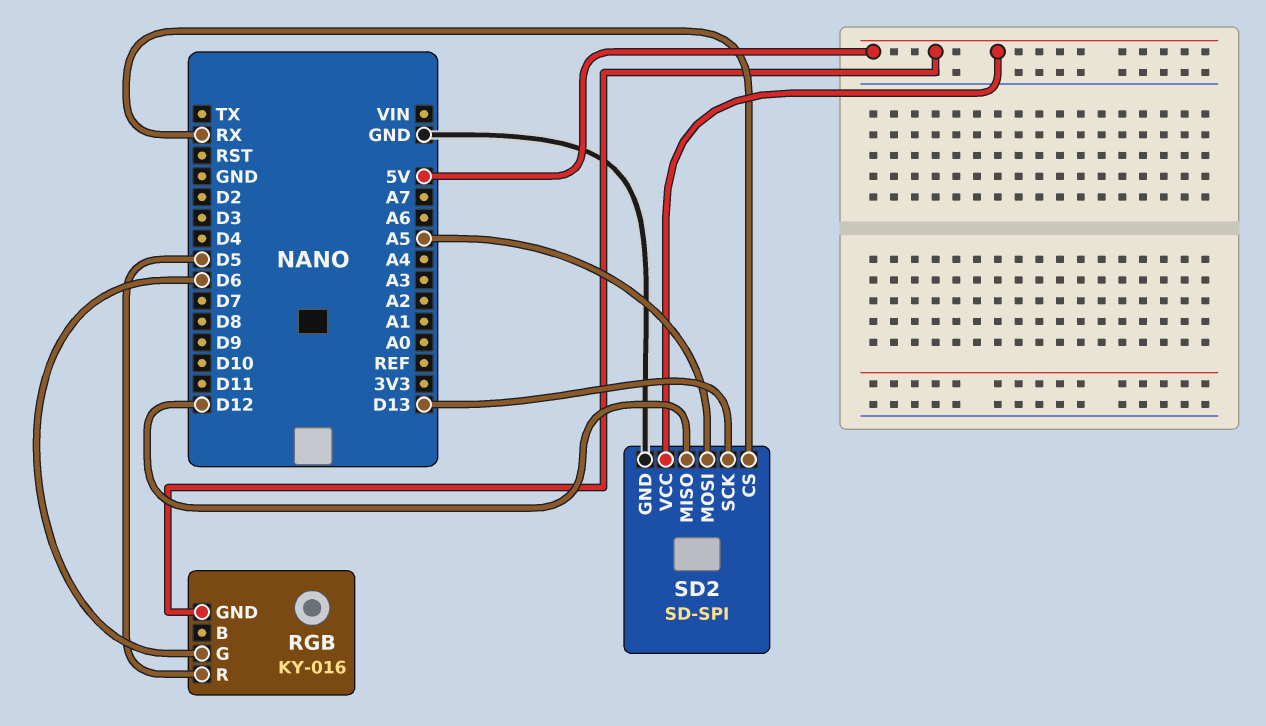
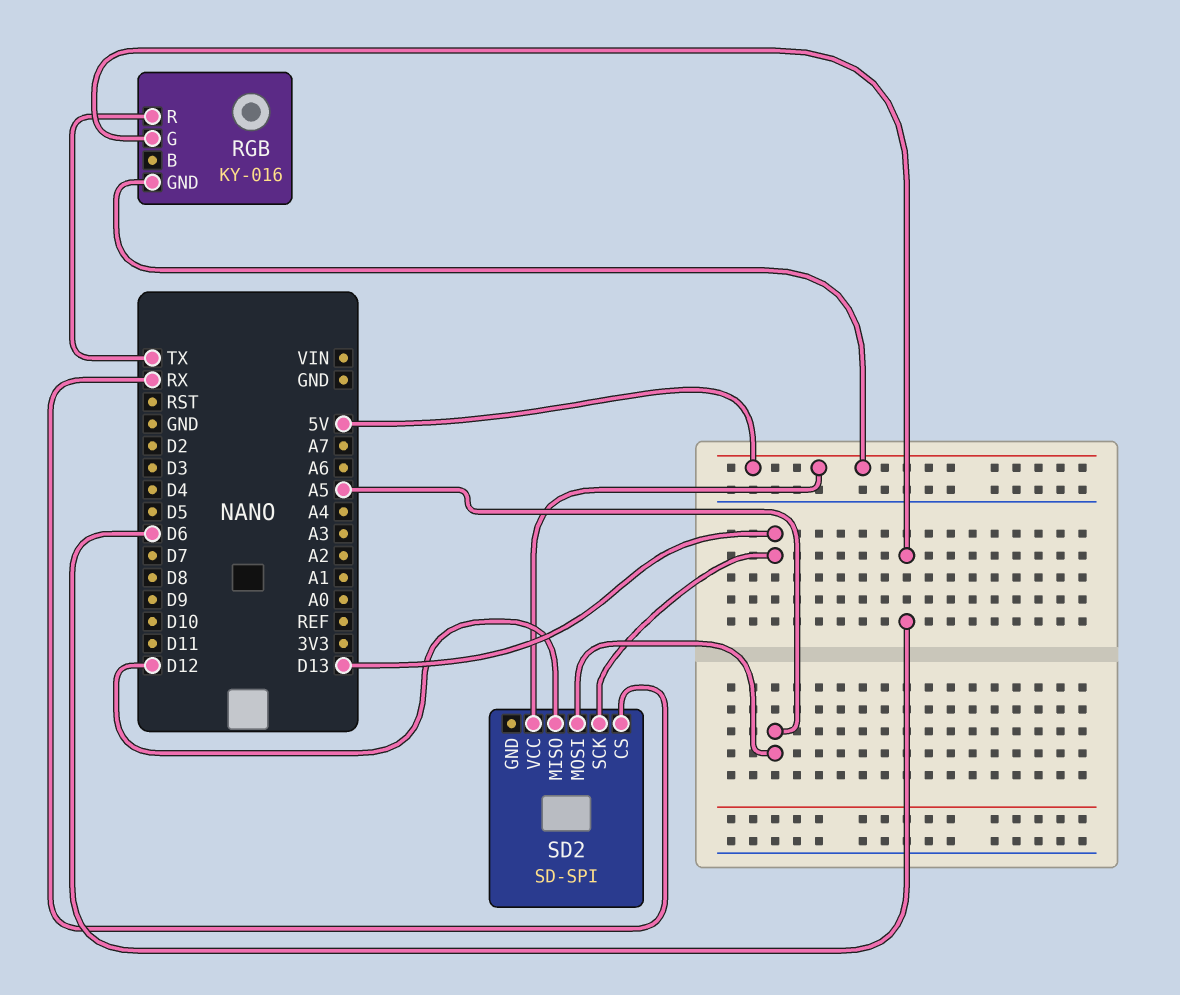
RGB pin R: D5 -> TX
SD2 pin GND: GND -> none

